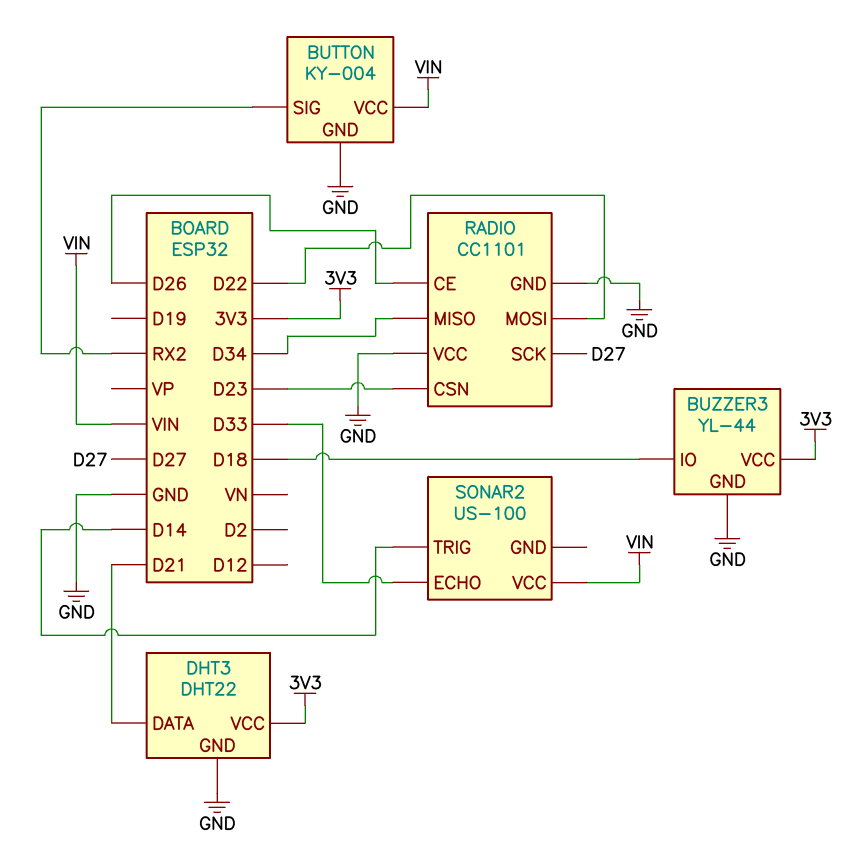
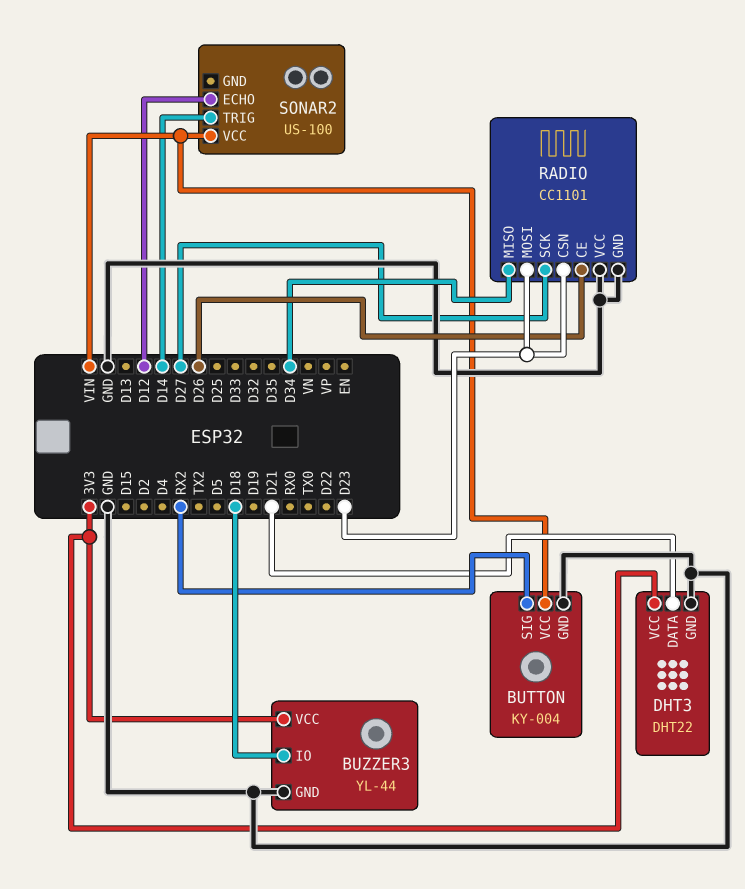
RADIO pin MOSI: D22 -> D23
SONAR2 pin ECHO: D33 -> D12

